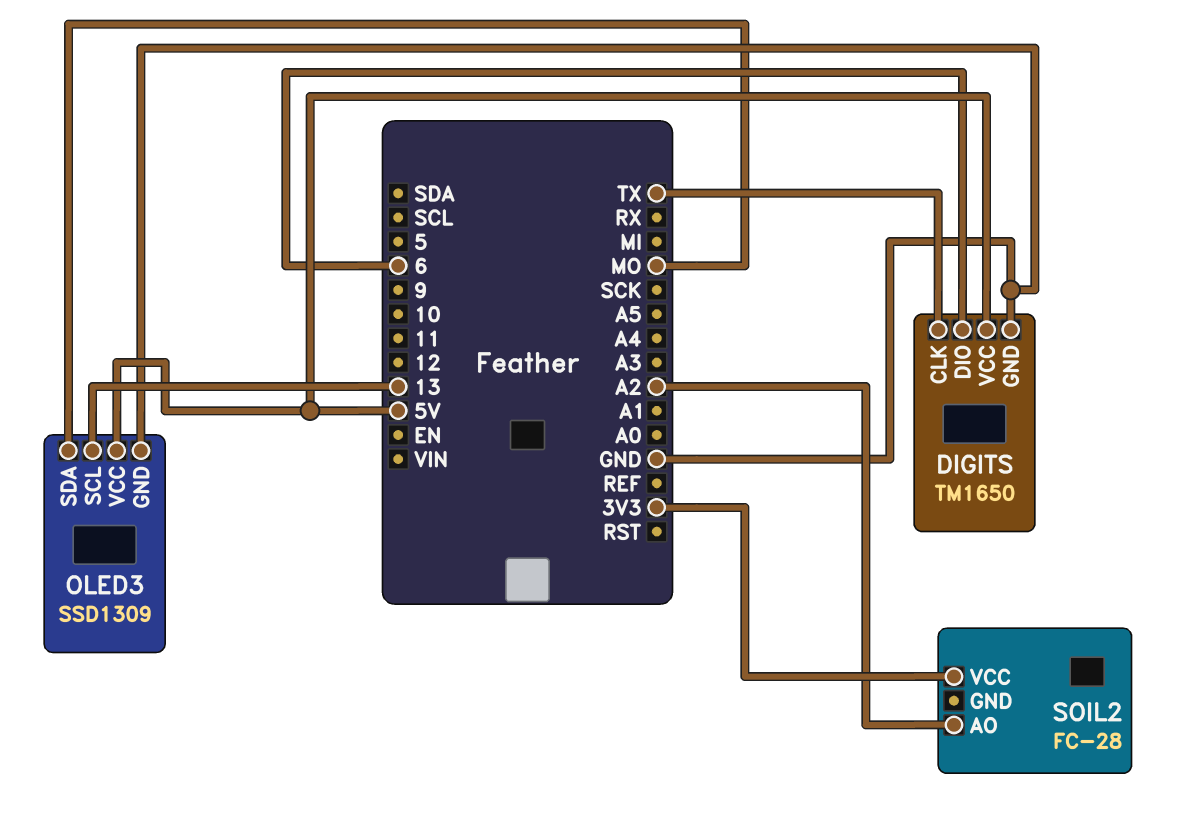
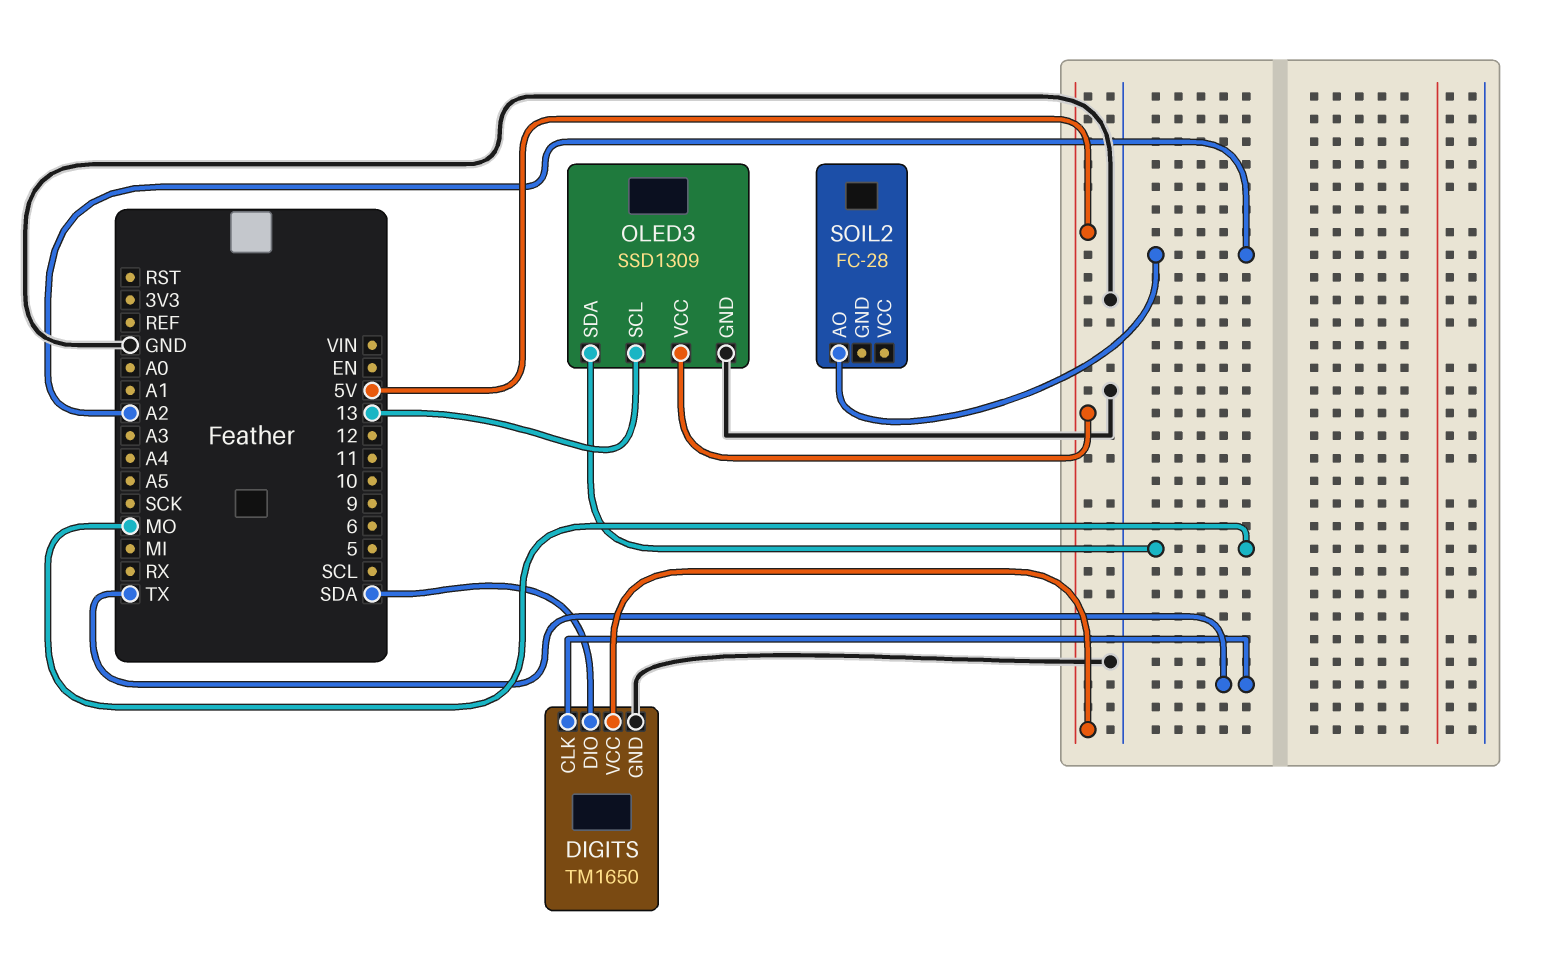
DIGITS pin DIO: 6 -> SDA
SOIL2 pin VCC: 3V3 -> none

